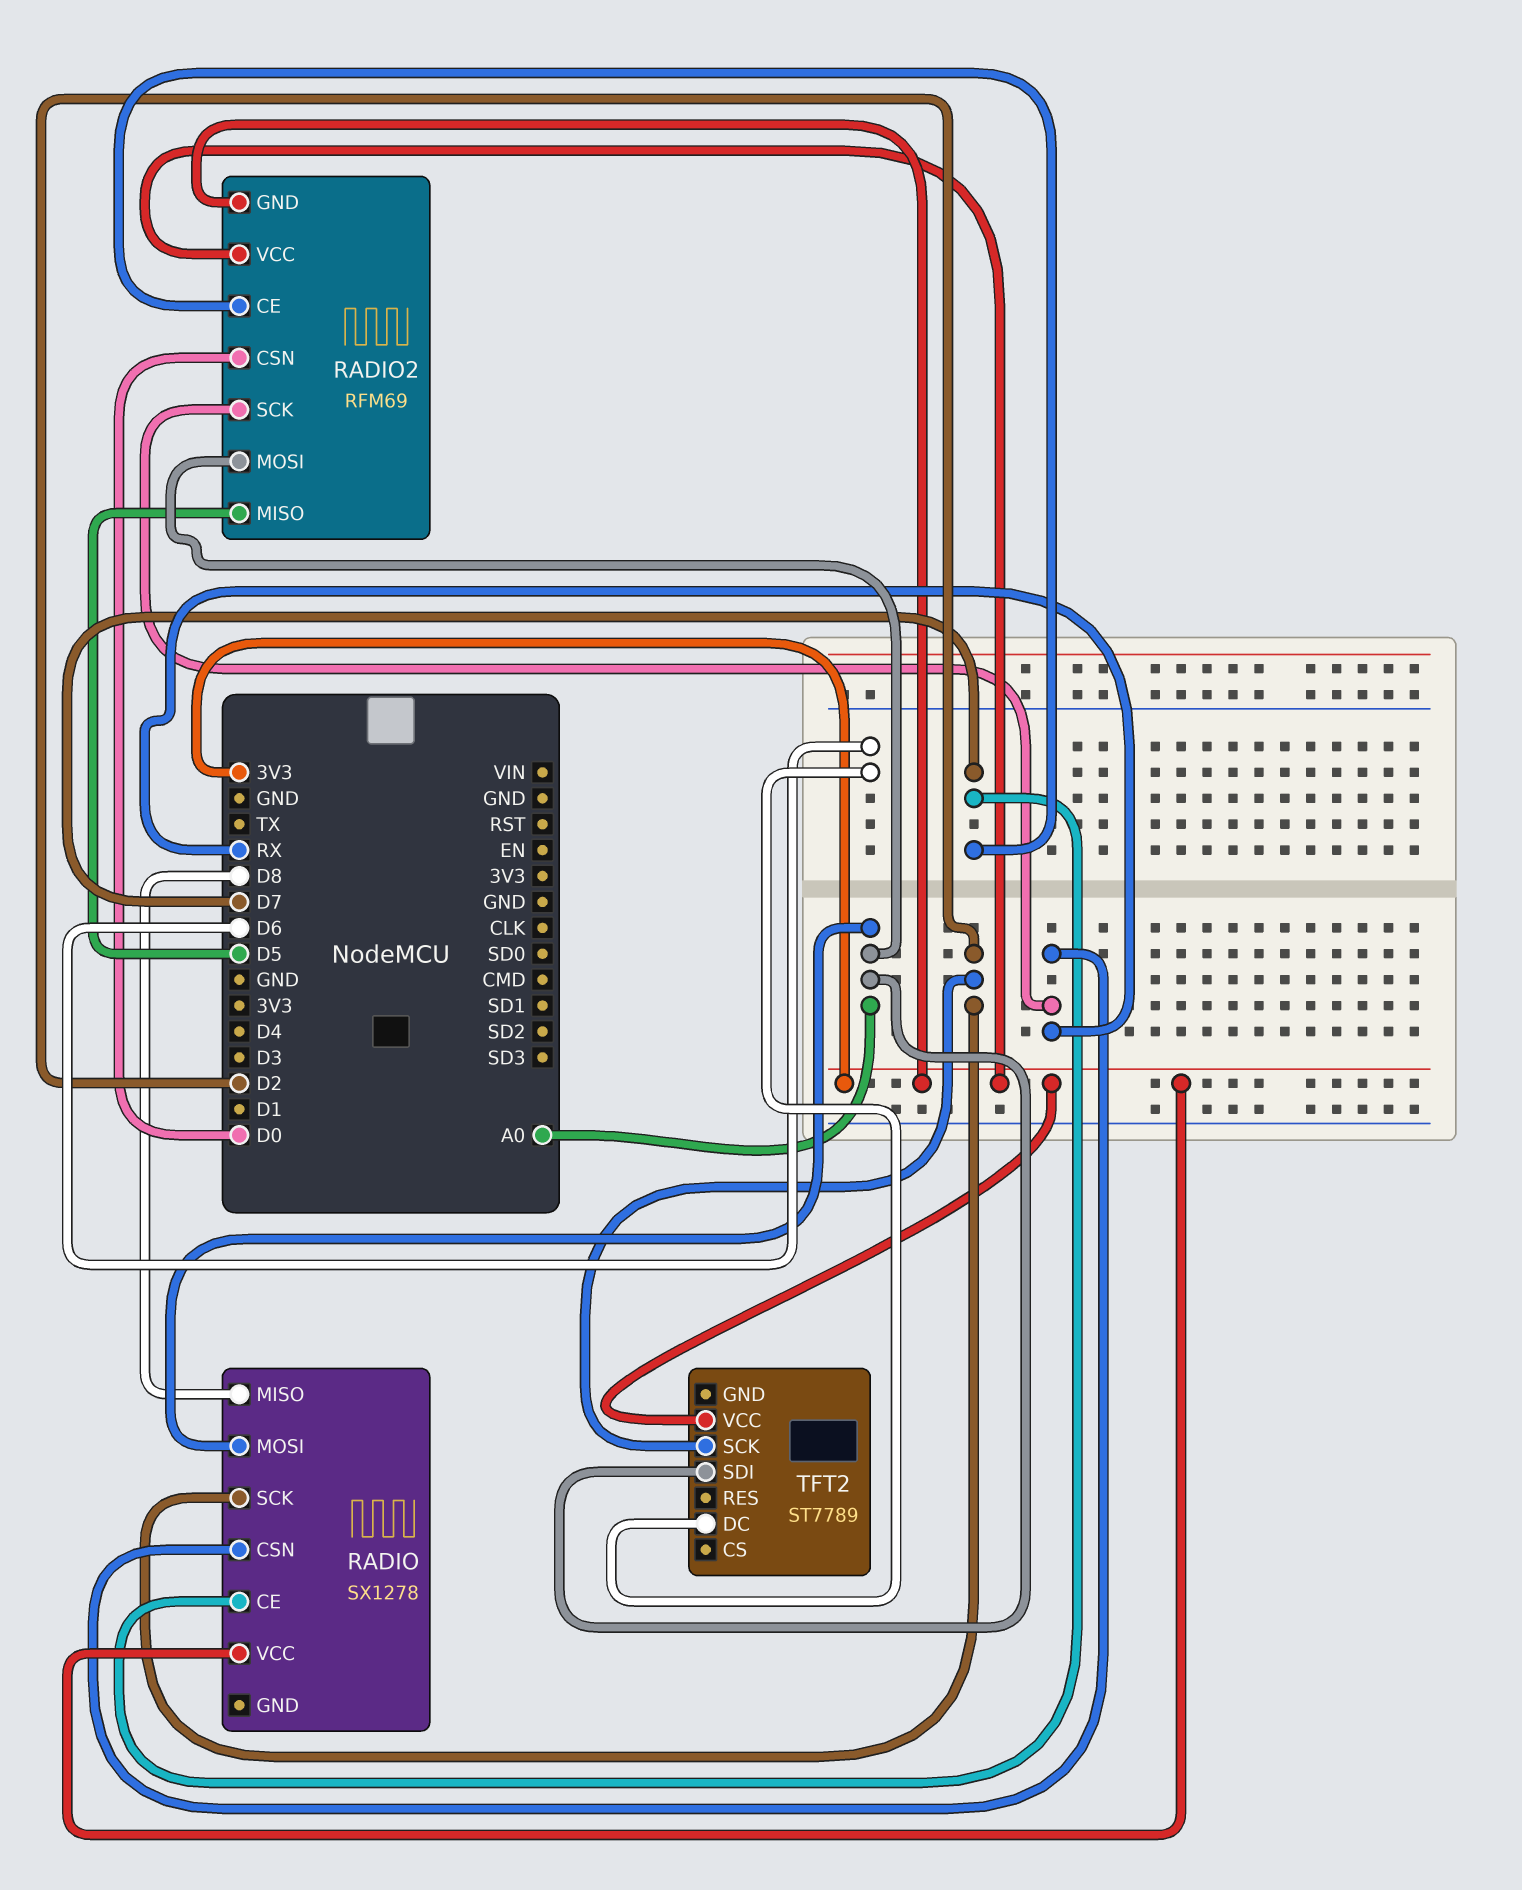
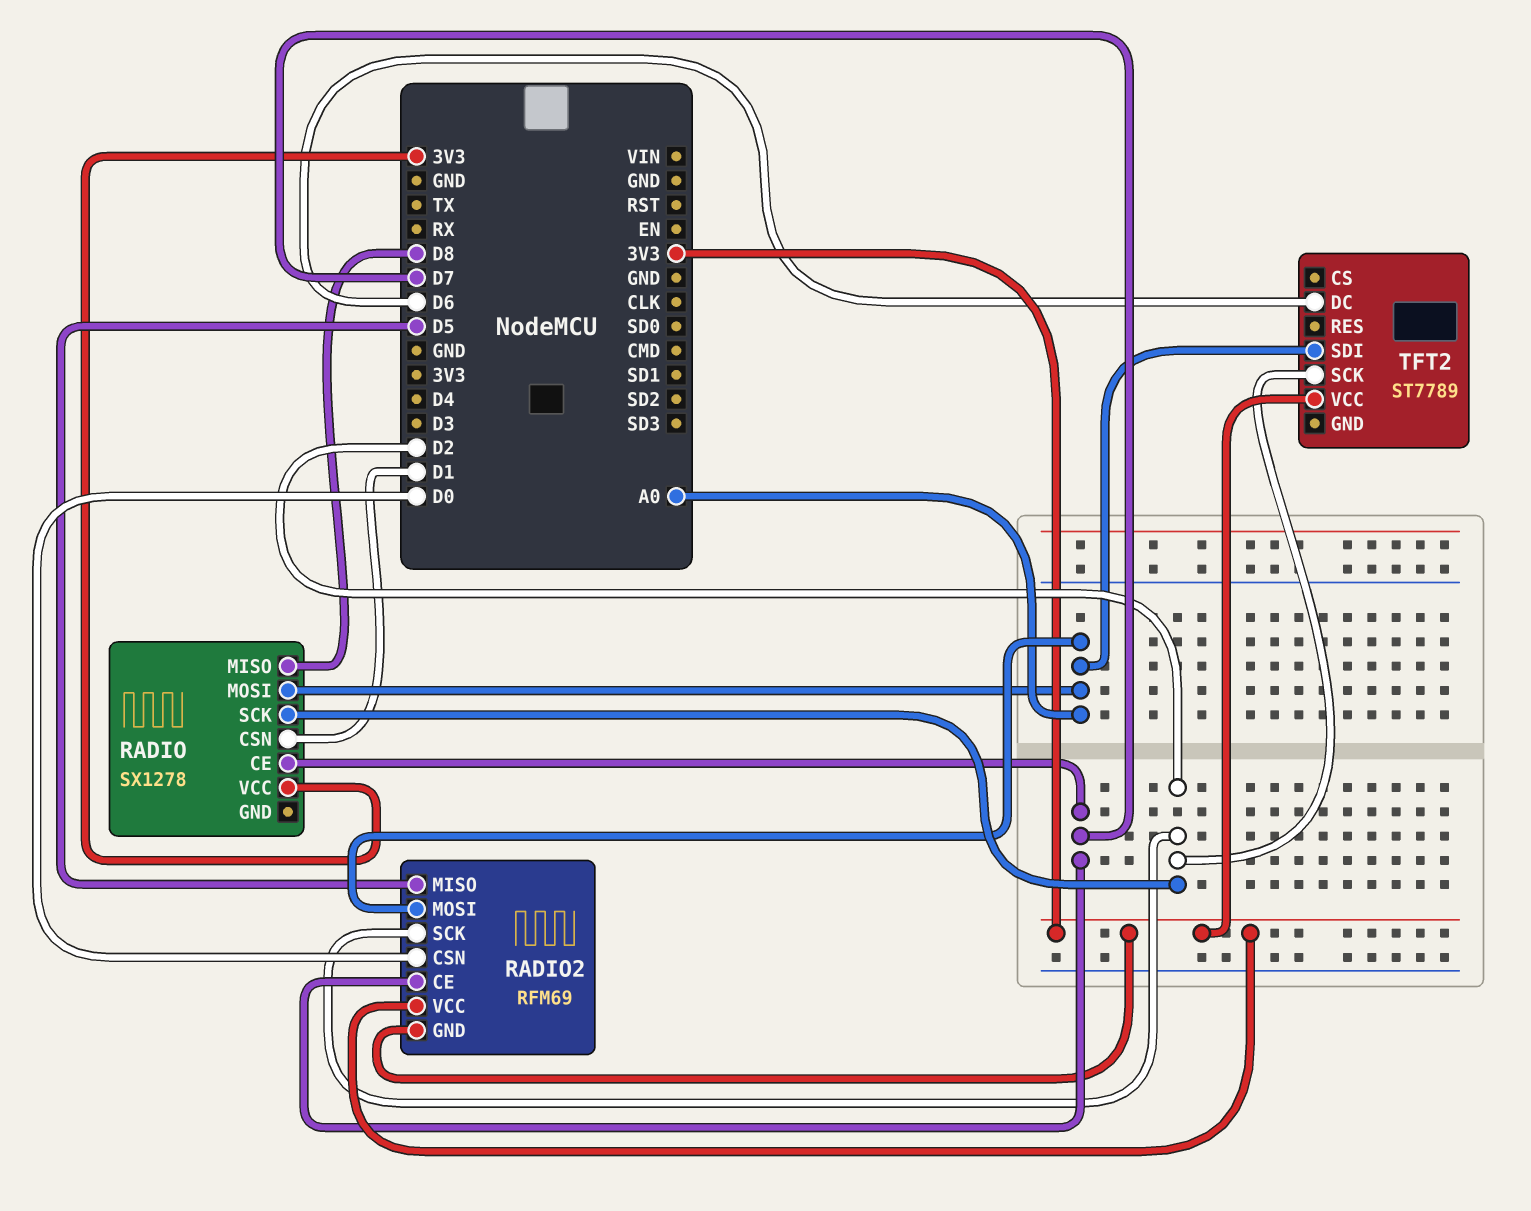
RADIO pin CSN: RX -> D1
RADIO2 pin SCK: RX -> D2

